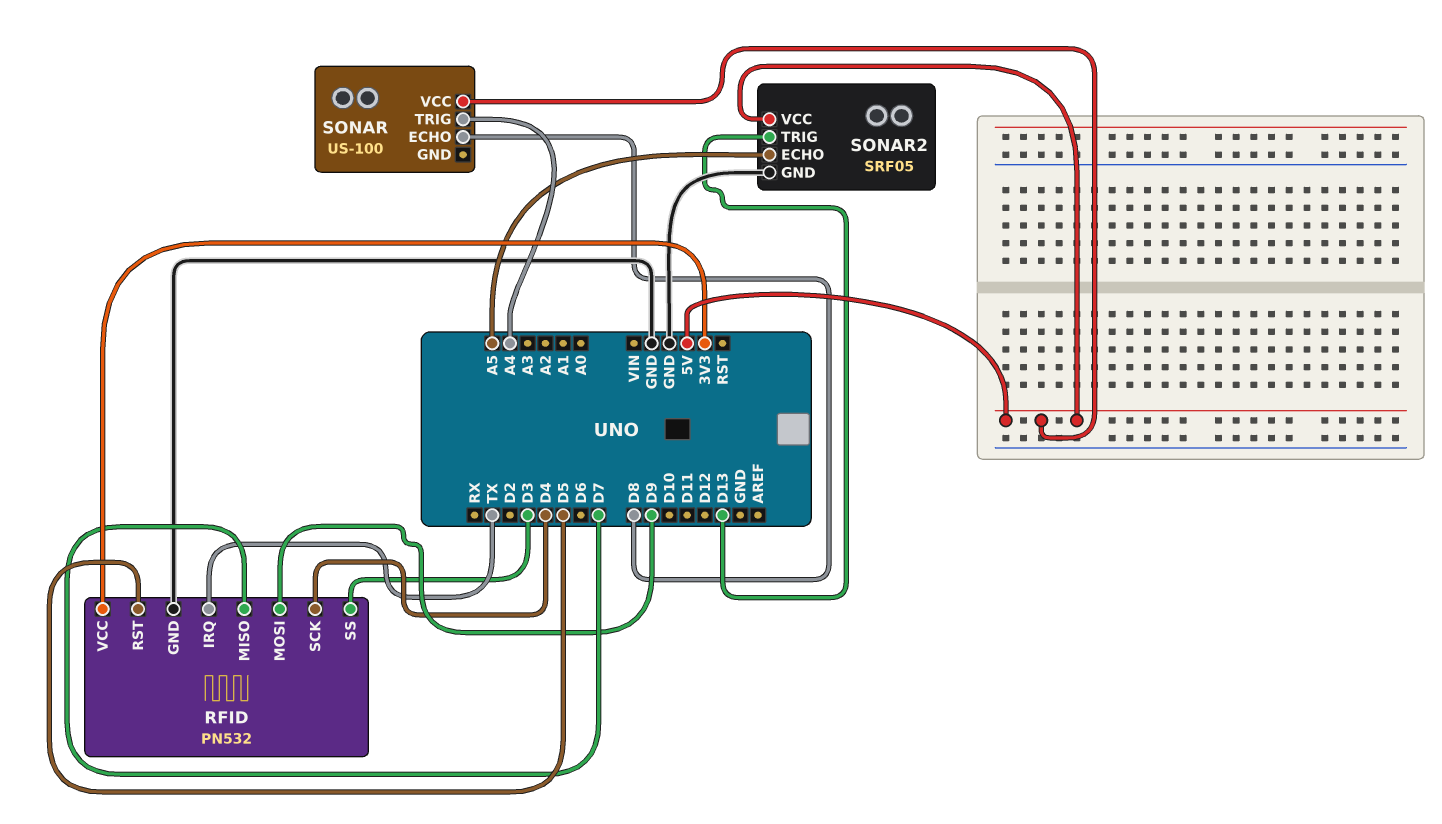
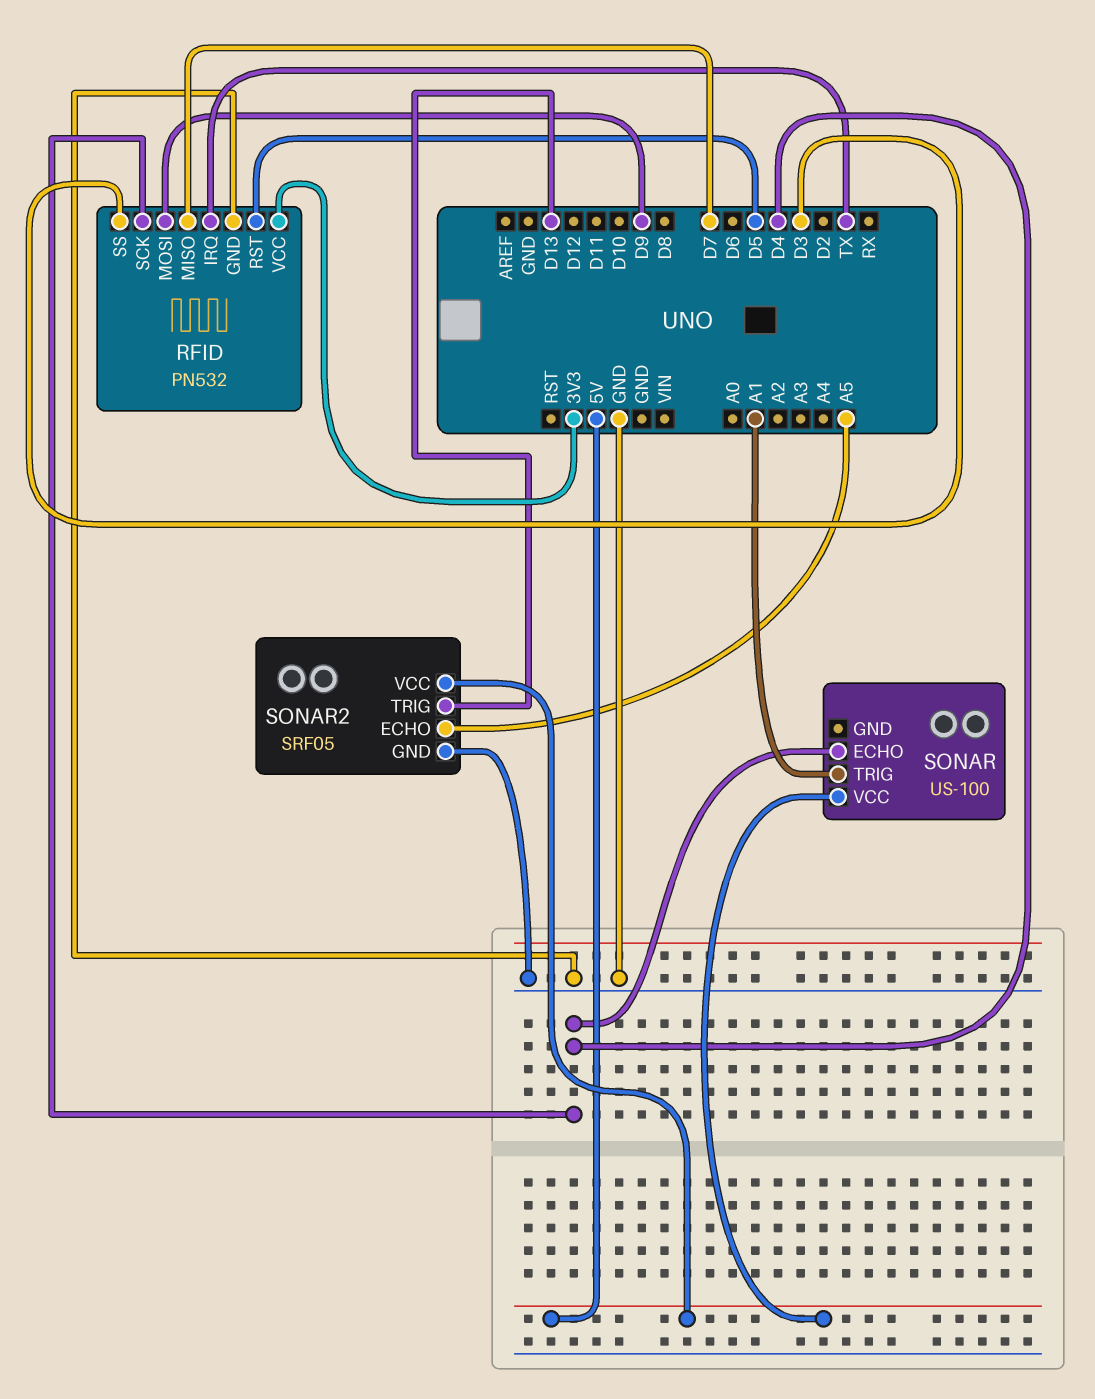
SONAR pin ECHO: D8 -> D4
SONAR pin TRIG: A4 -> A1

